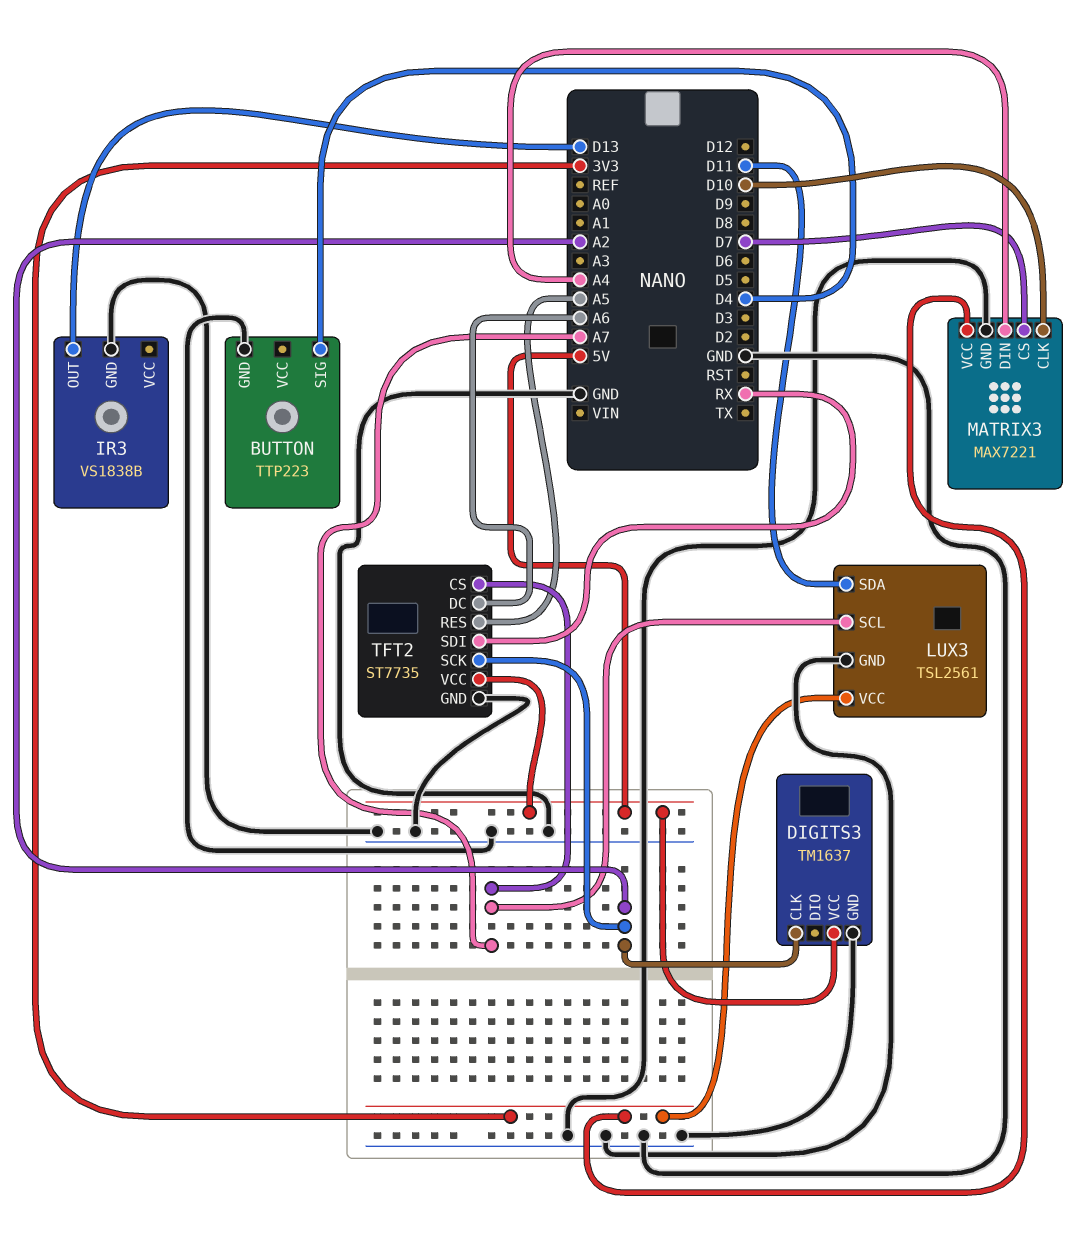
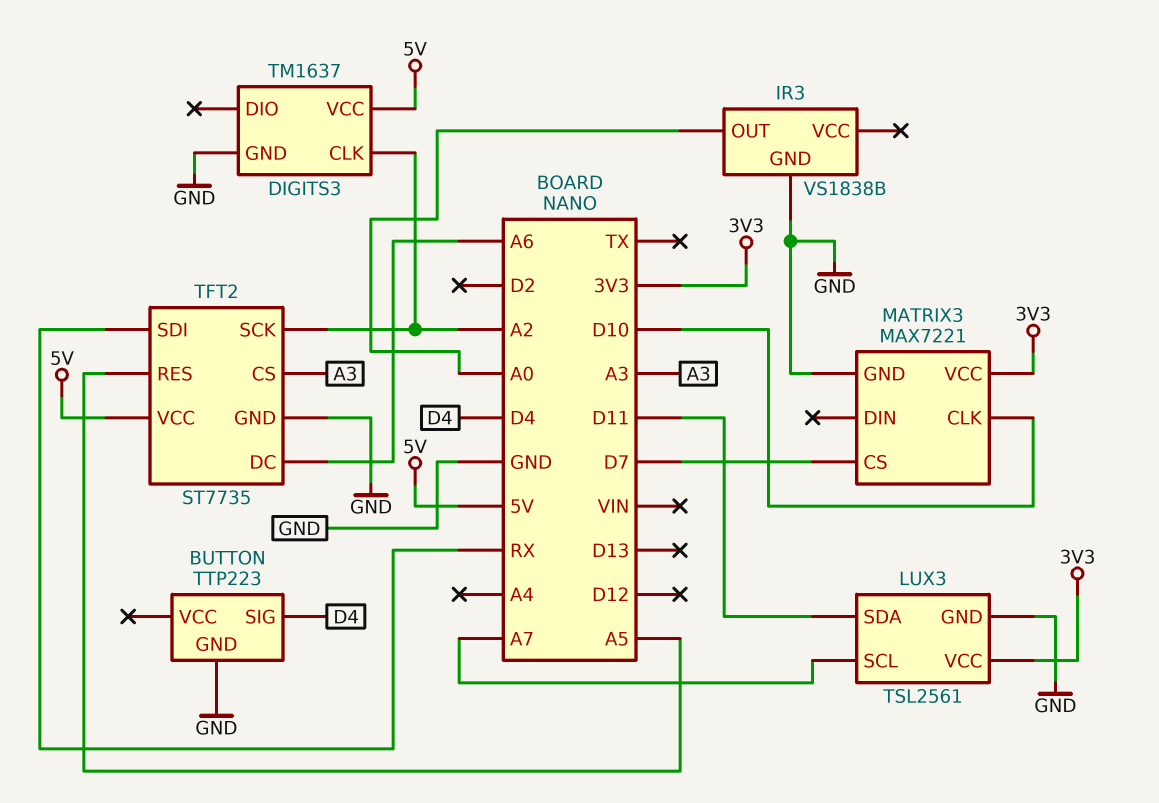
IR3 pin OUT: D13 -> A0
MATRIX3 pin DIN: A4 -> none
TFT2 pin CS: A7 -> A3

